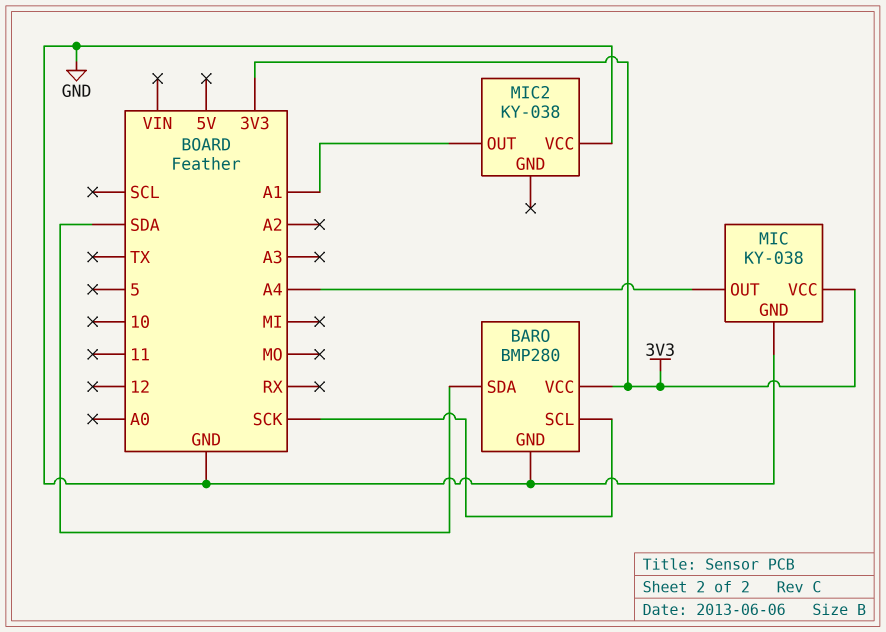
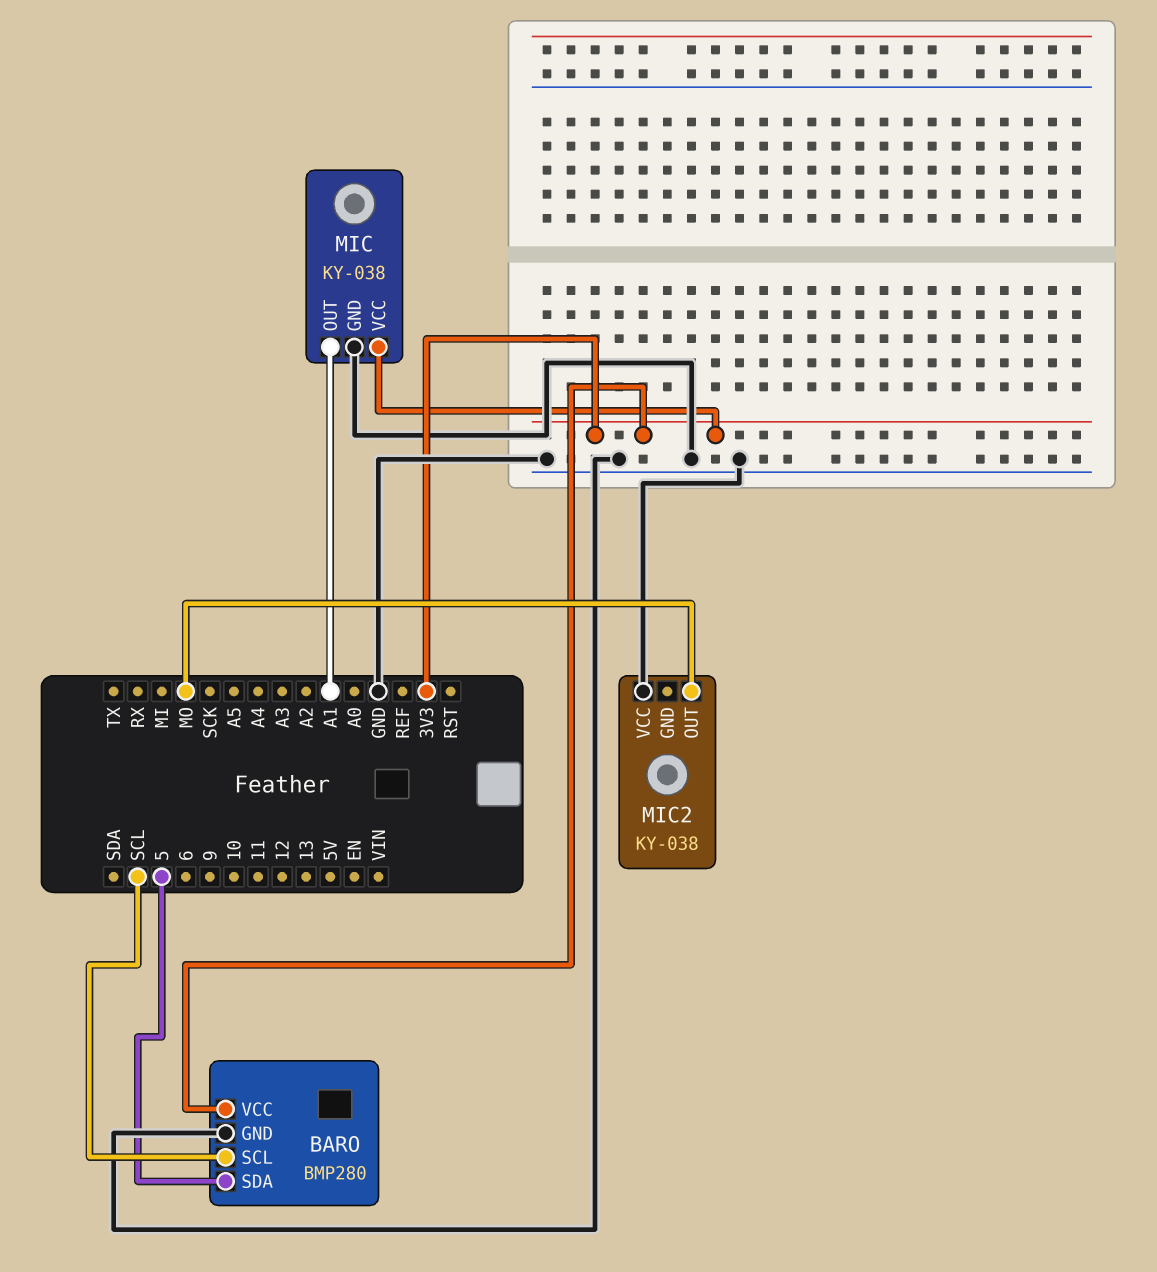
BARO pin SCL: SCK -> SCL
BARO pin SDA: SDA -> 5
MIC pin OUT: A4 -> A1
MIC2 pin OUT: A1 -> MO

